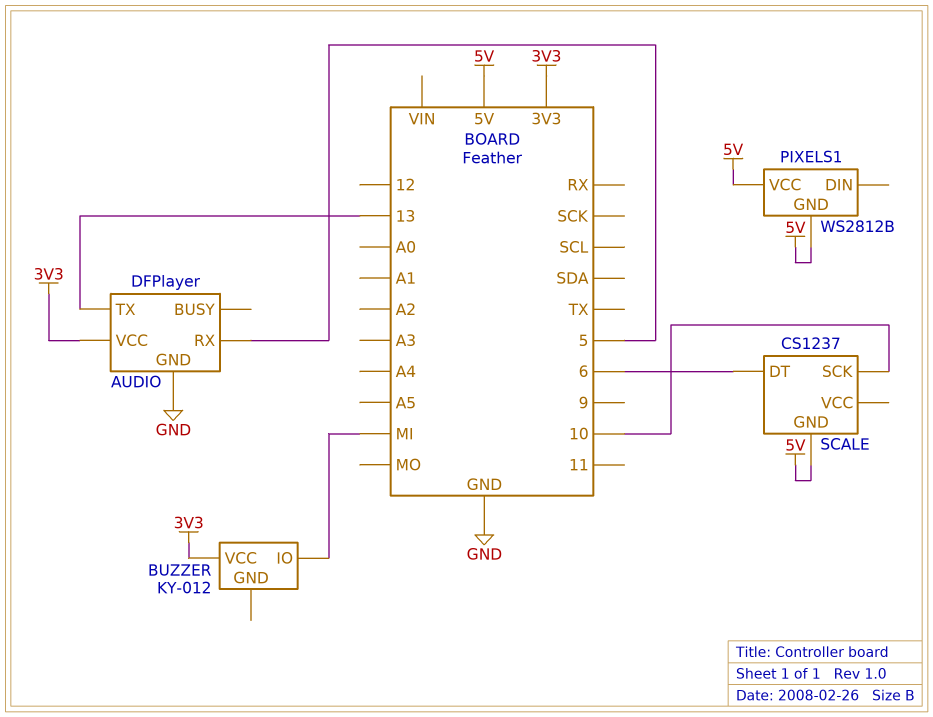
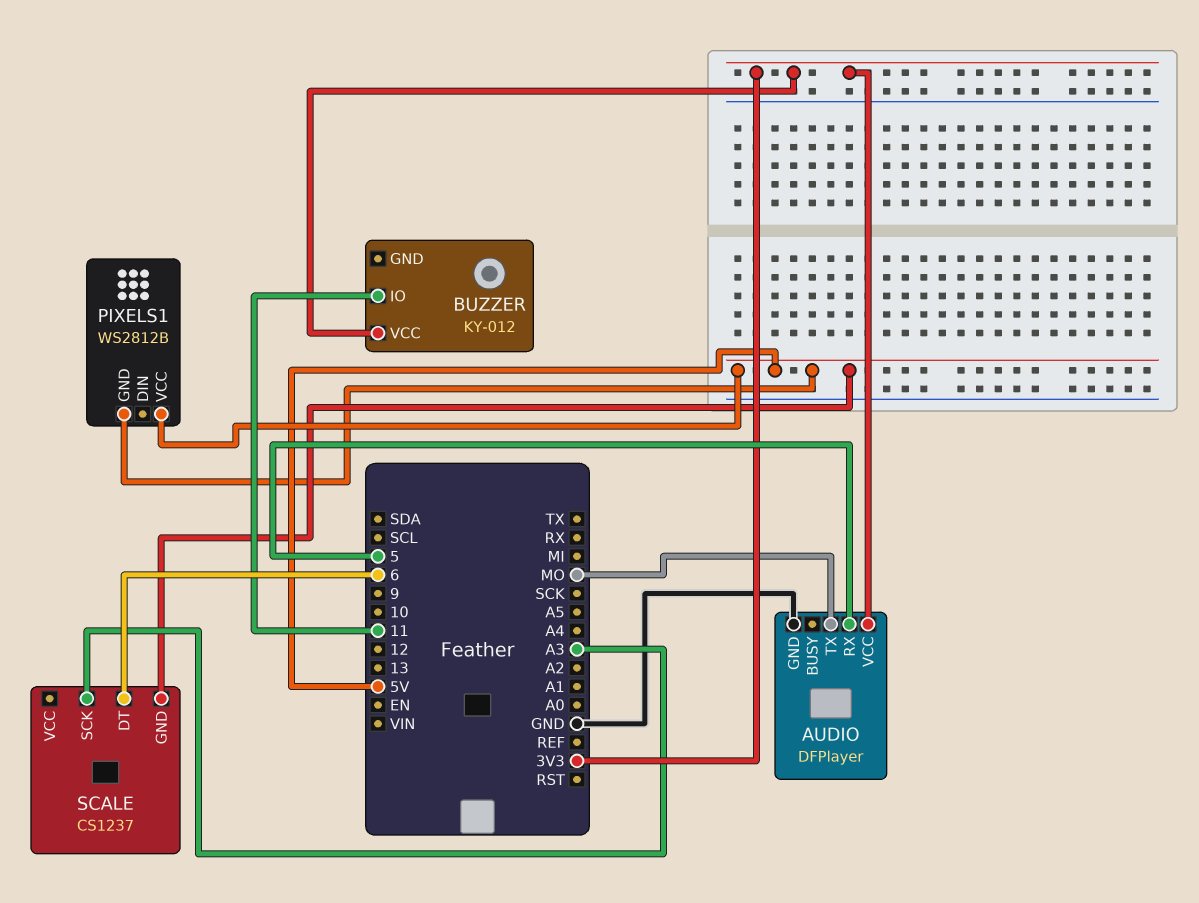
AUDIO pin TX: 13 -> MO
BUZZER pin IO: MI -> 11
SCALE pin SCK: 10 -> A3

